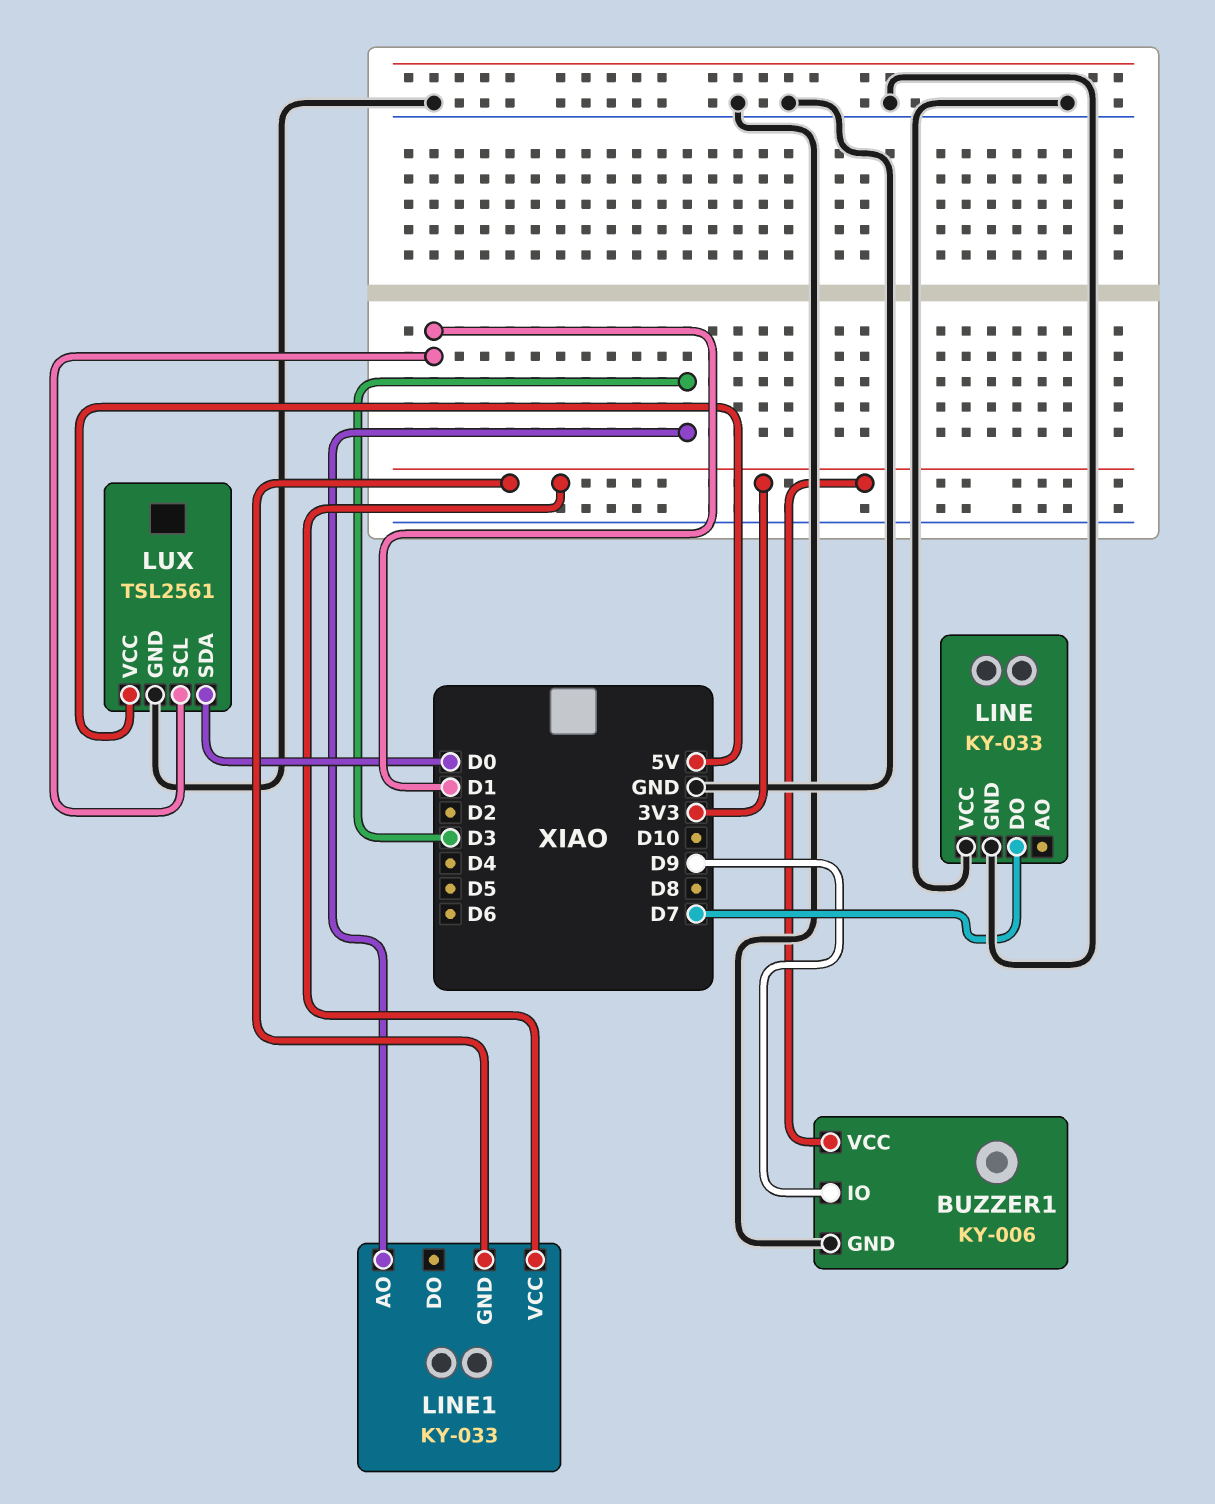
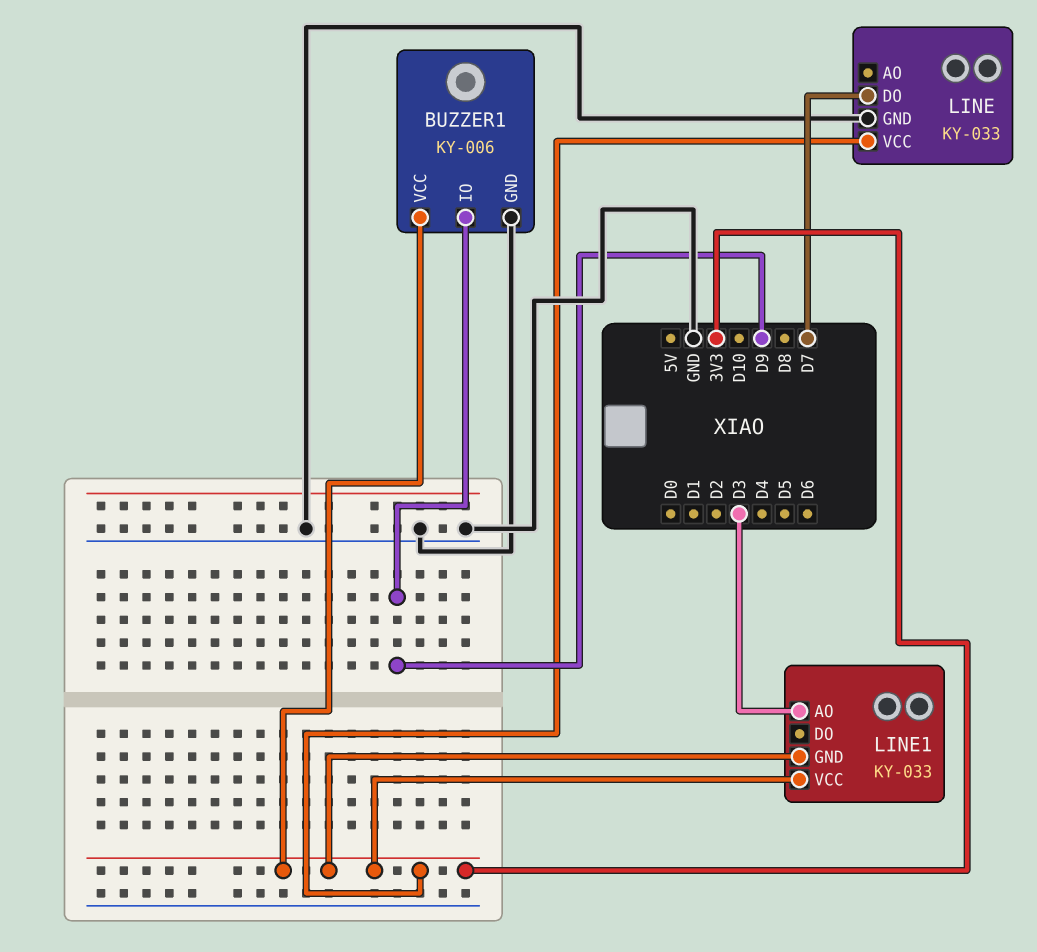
LINE pin VCC: GND -> 3V3
LUX: TSL2561 -> none
LUX pin GND: GND -> none
LUX pin SCL: D1 -> none
LUX pin SDA: D0 -> none
LUX pin VCC: 5V -> none

